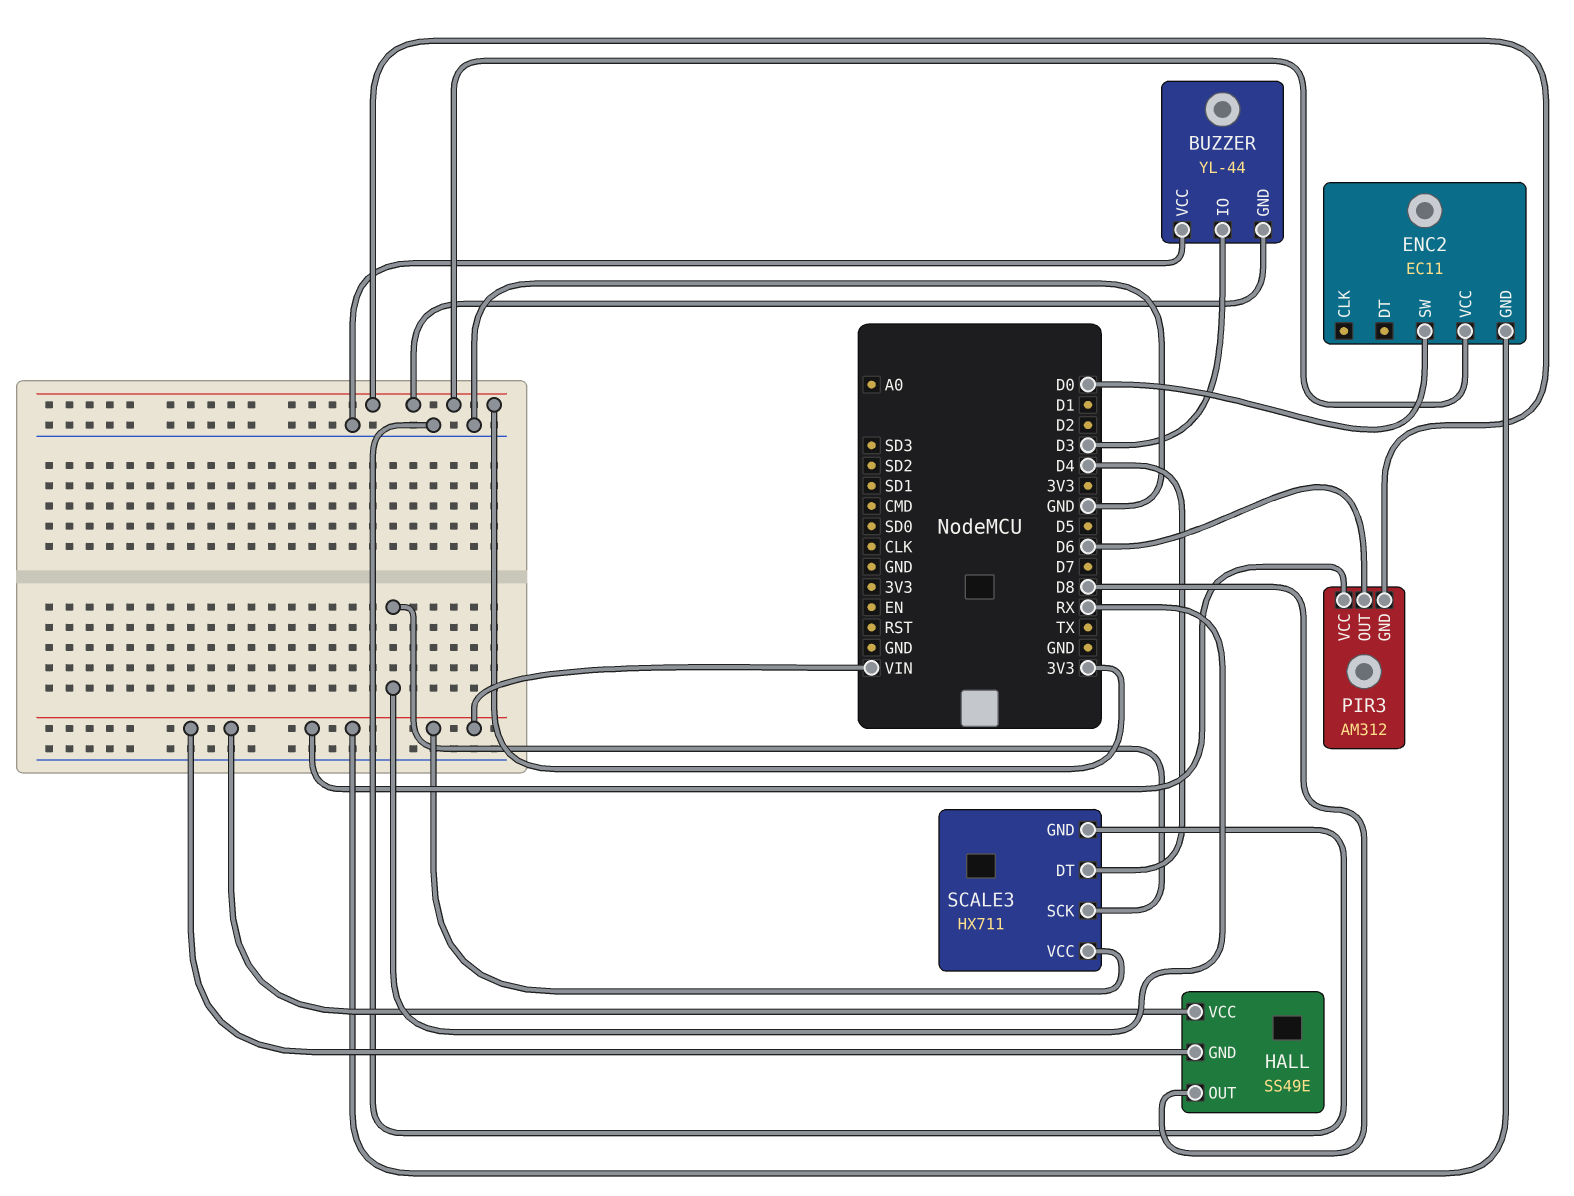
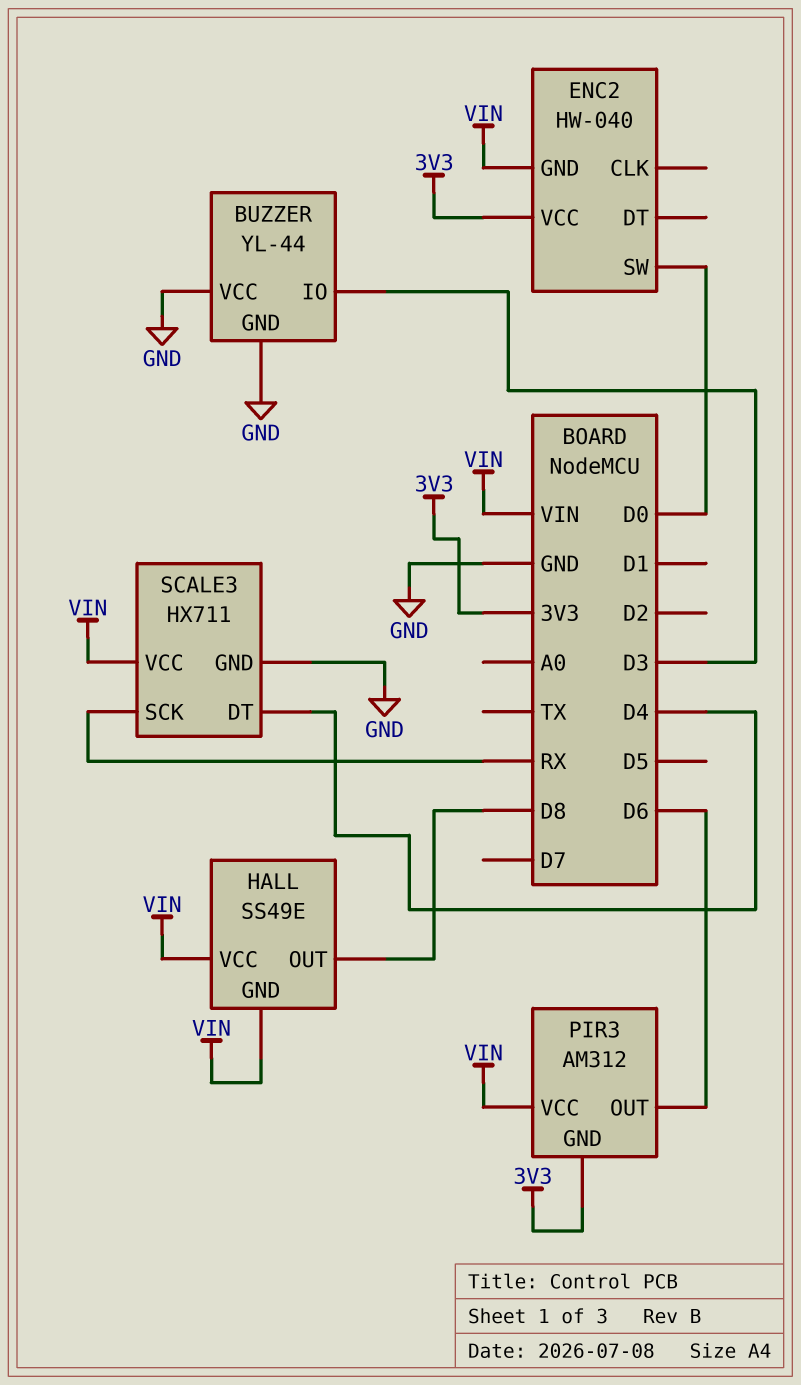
BUZZER pin GND: 3V3 -> GND
ENC2: EC11 -> HW-040

